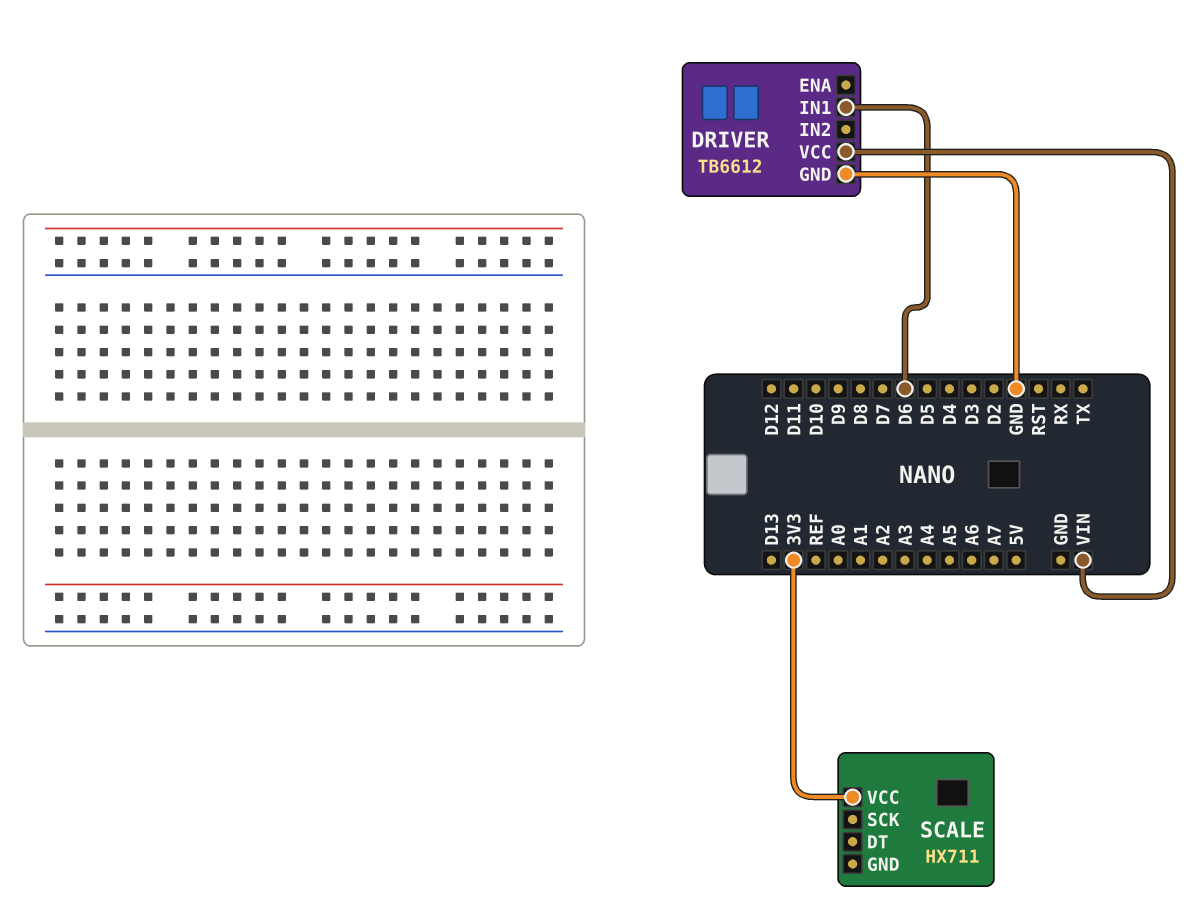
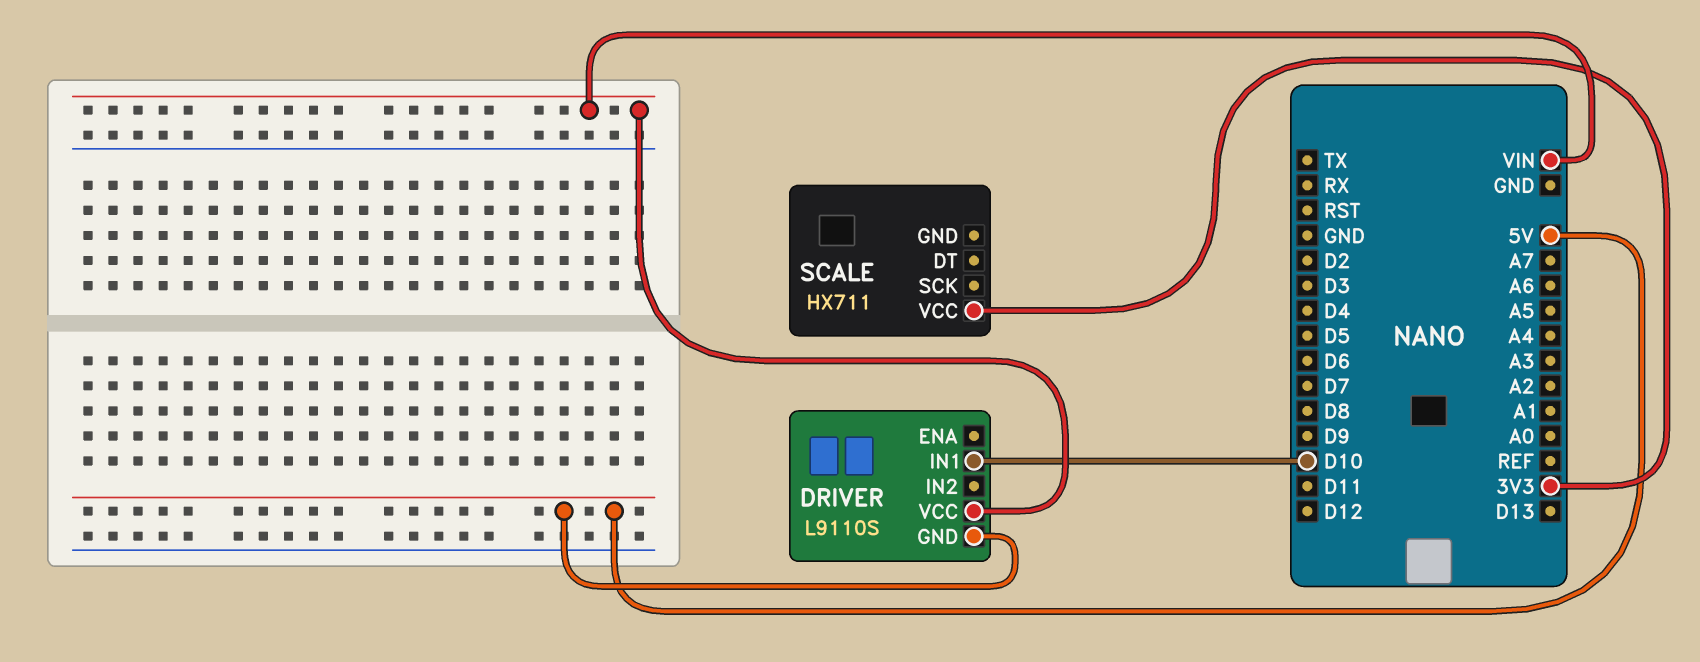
DRIVER: TB6612 -> L9110S
DRIVER pin GND: GND -> 5V
DRIVER pin IN1: D6 -> D10

